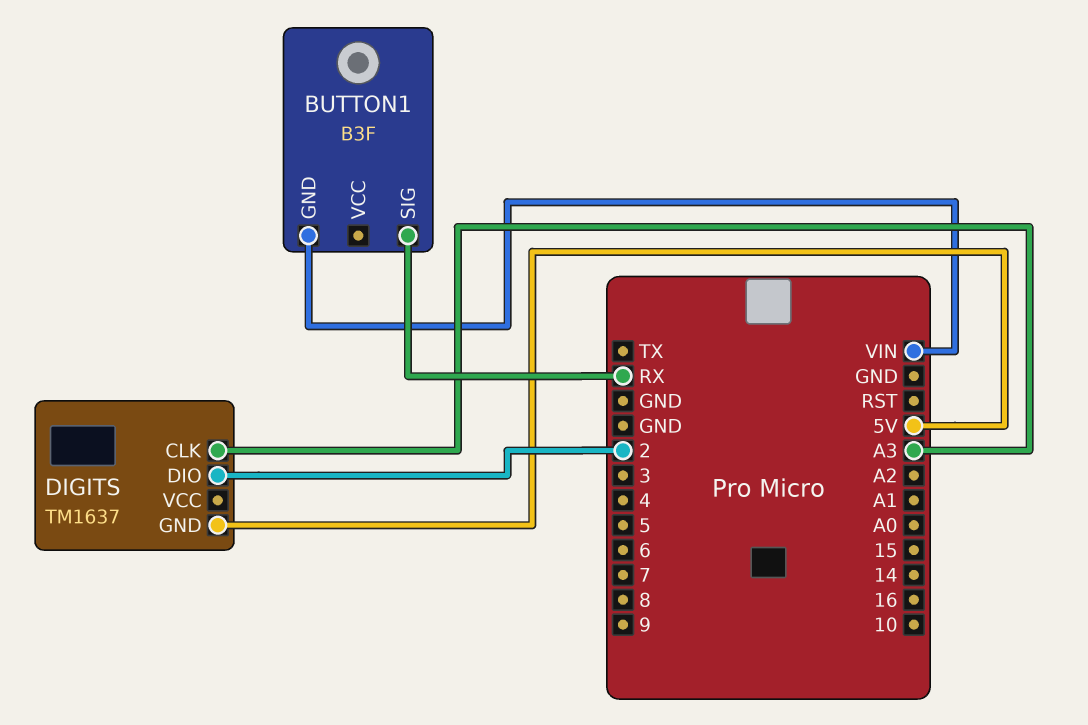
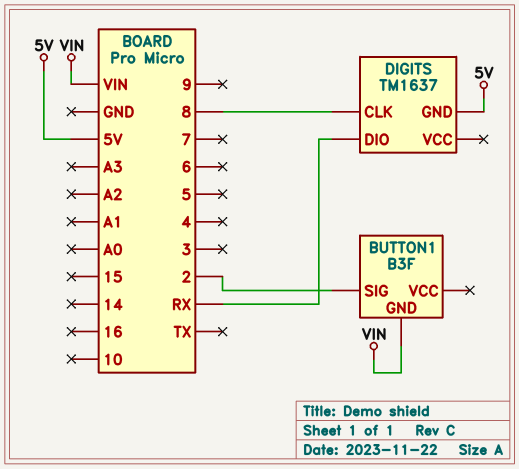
BUTTON1 pin SIG: RX -> 2
DIGITS pin CLK: A3 -> 8
DIGITS pin DIO: 2 -> RX

